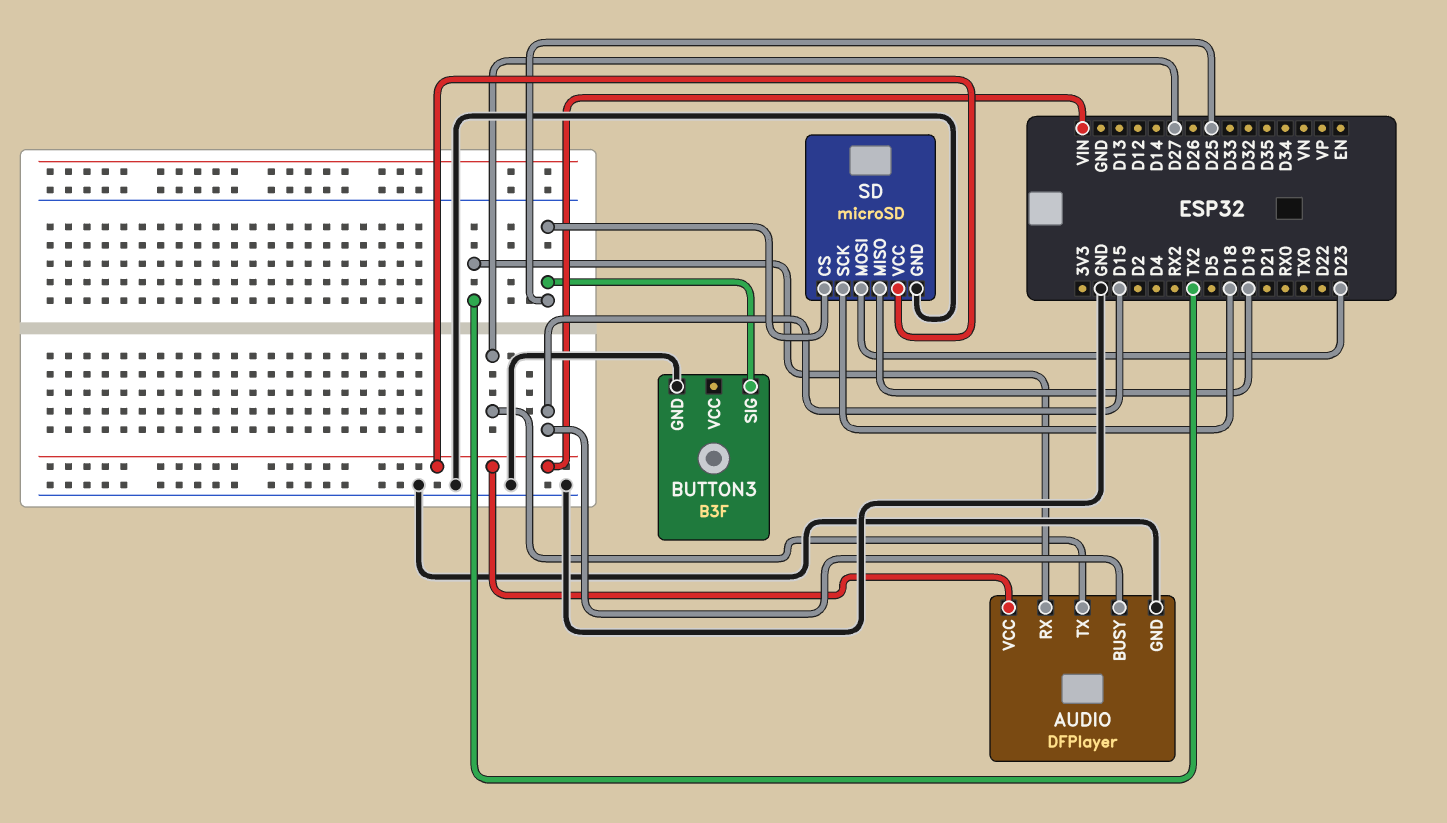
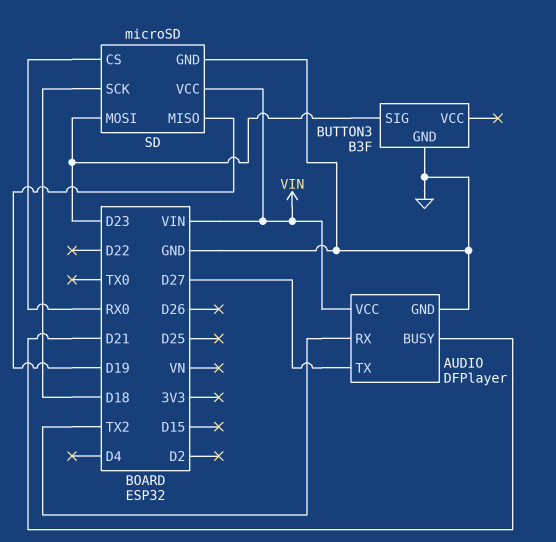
AUDIO pin BUSY: D15 -> D21
BUTTON3 pin SIG: D25 -> D23
SD pin CS: D25 -> RX0

